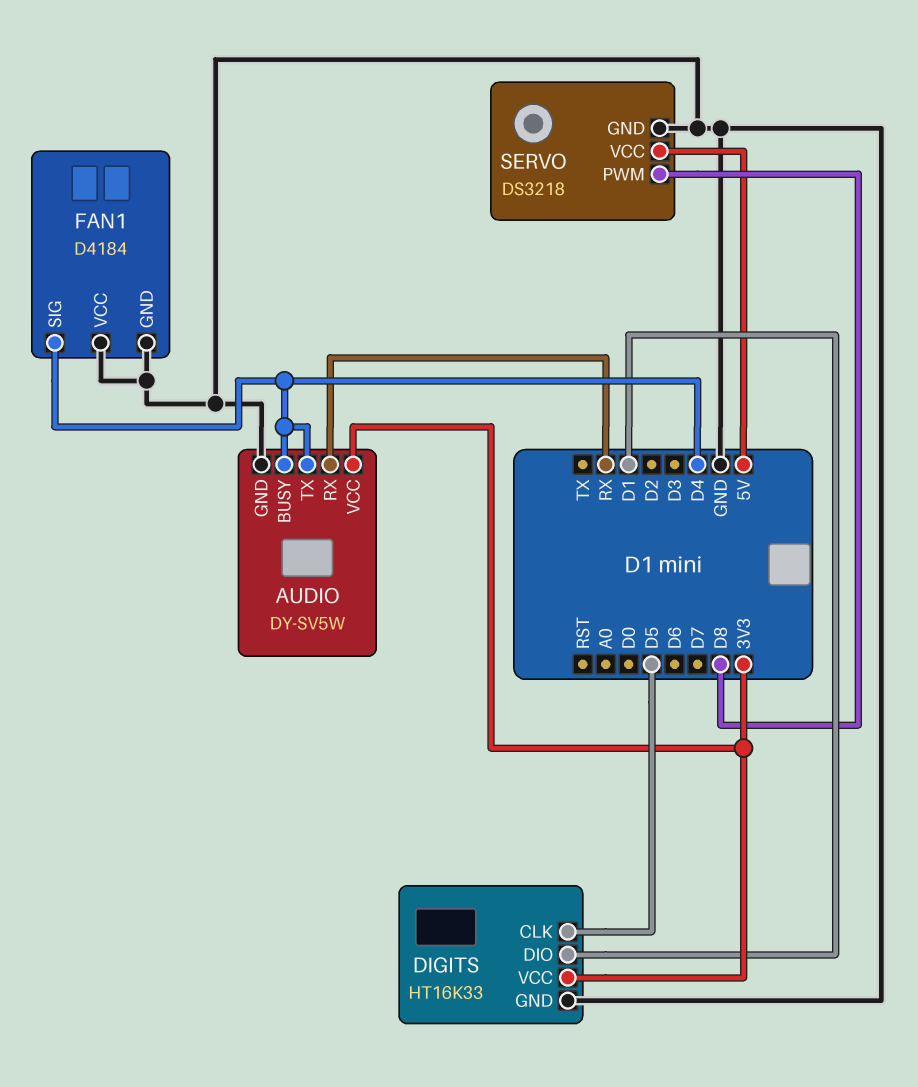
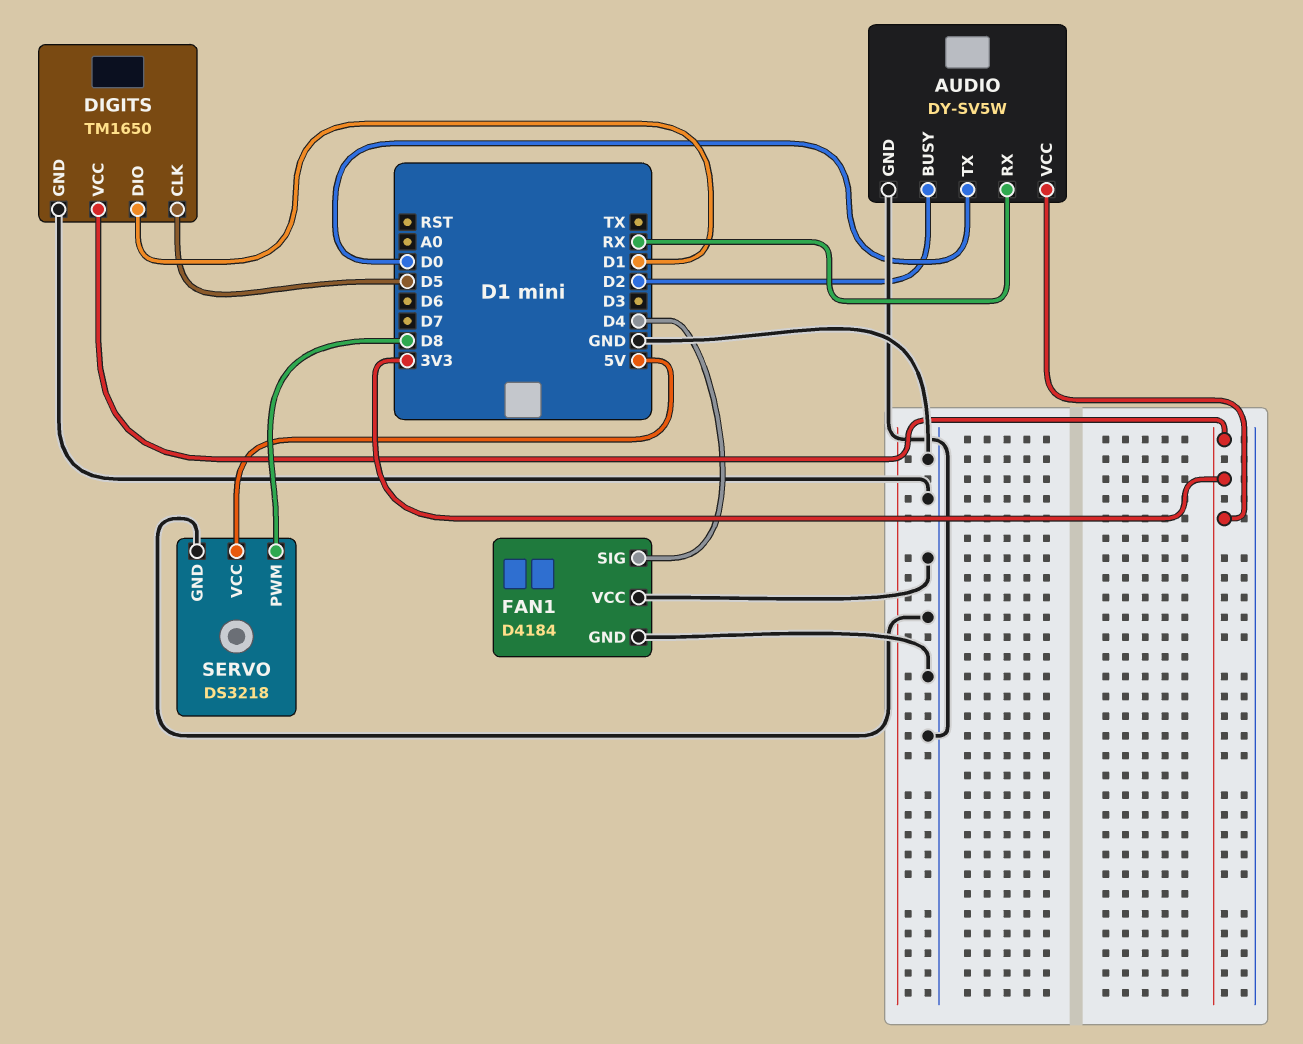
AUDIO pin BUSY: D4 -> D2
AUDIO pin TX: D4 -> D0
DIGITS: HT16K33 -> TM1650

